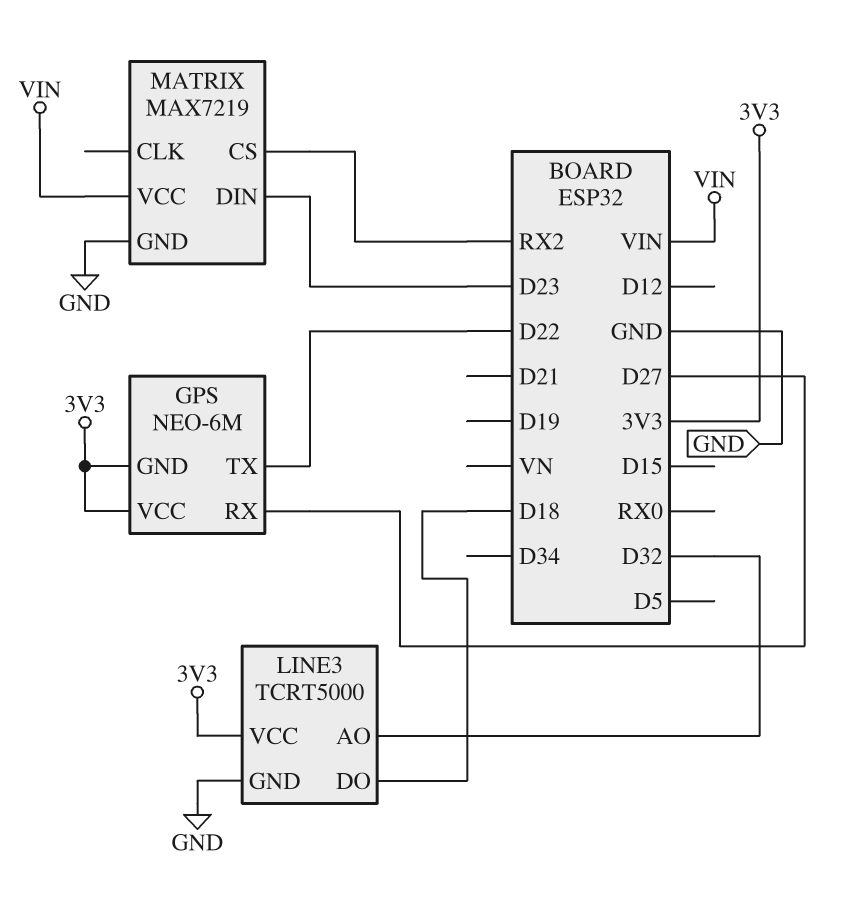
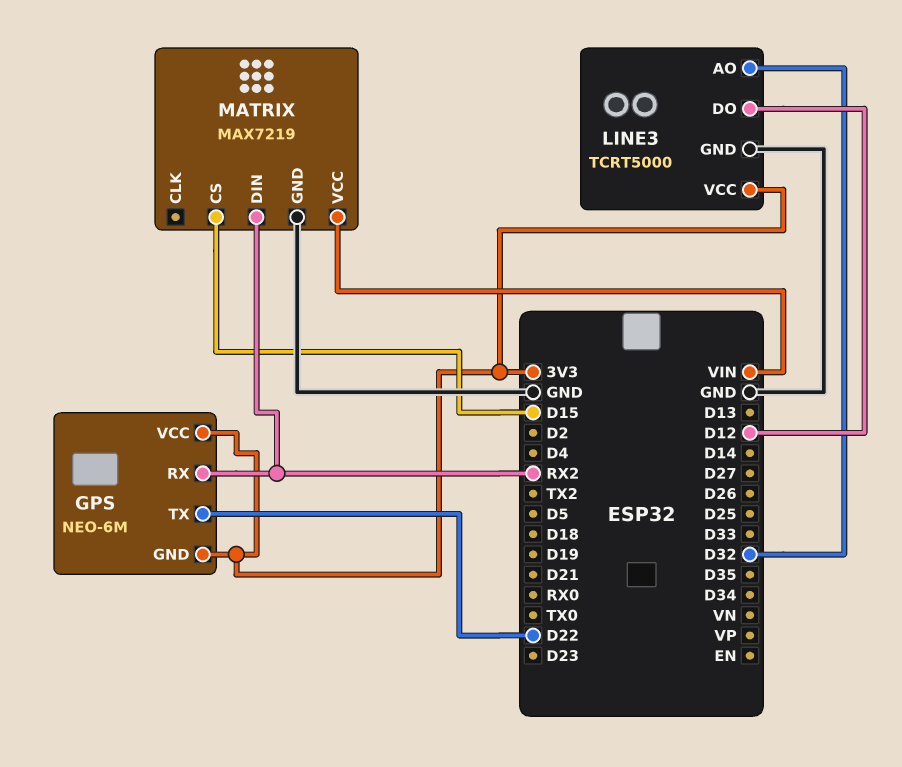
GPS pin RX: D27 -> RX2
LINE3 pin DO: D18 -> D12
MATRIX pin CS: RX2 -> D15
MATRIX pin DIN: D23 -> RX2

